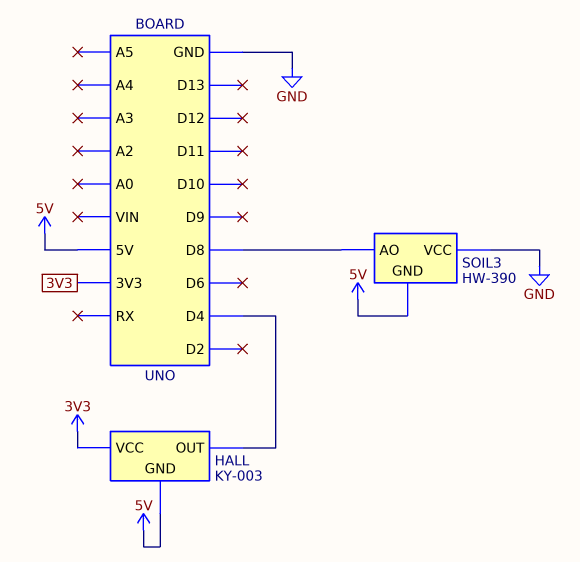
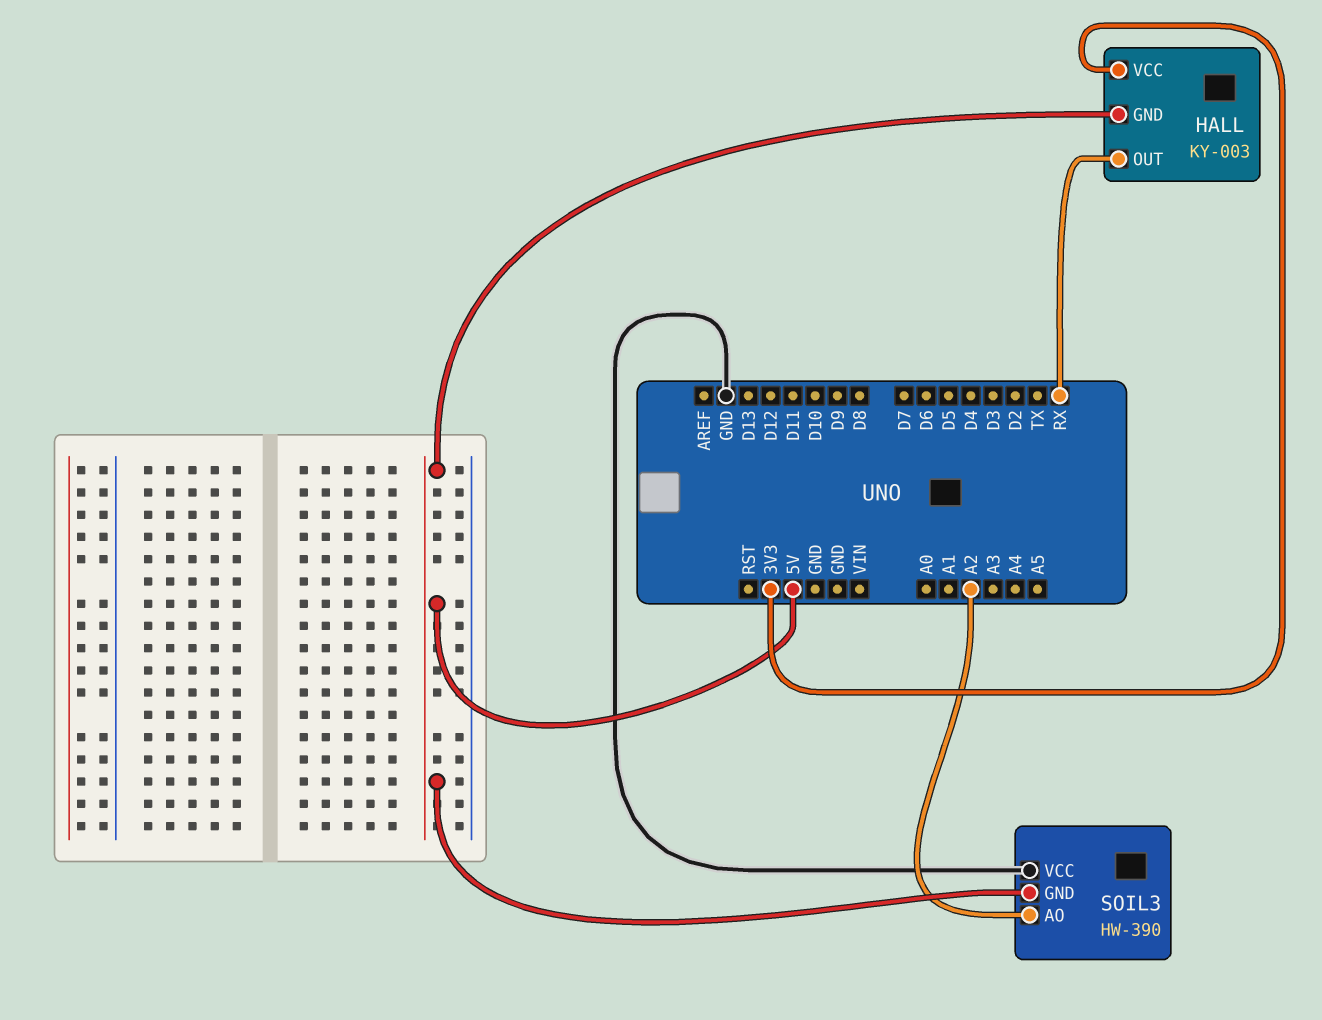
HALL pin OUT: D4 -> RX
SOIL3 pin AO: D8 -> A2

